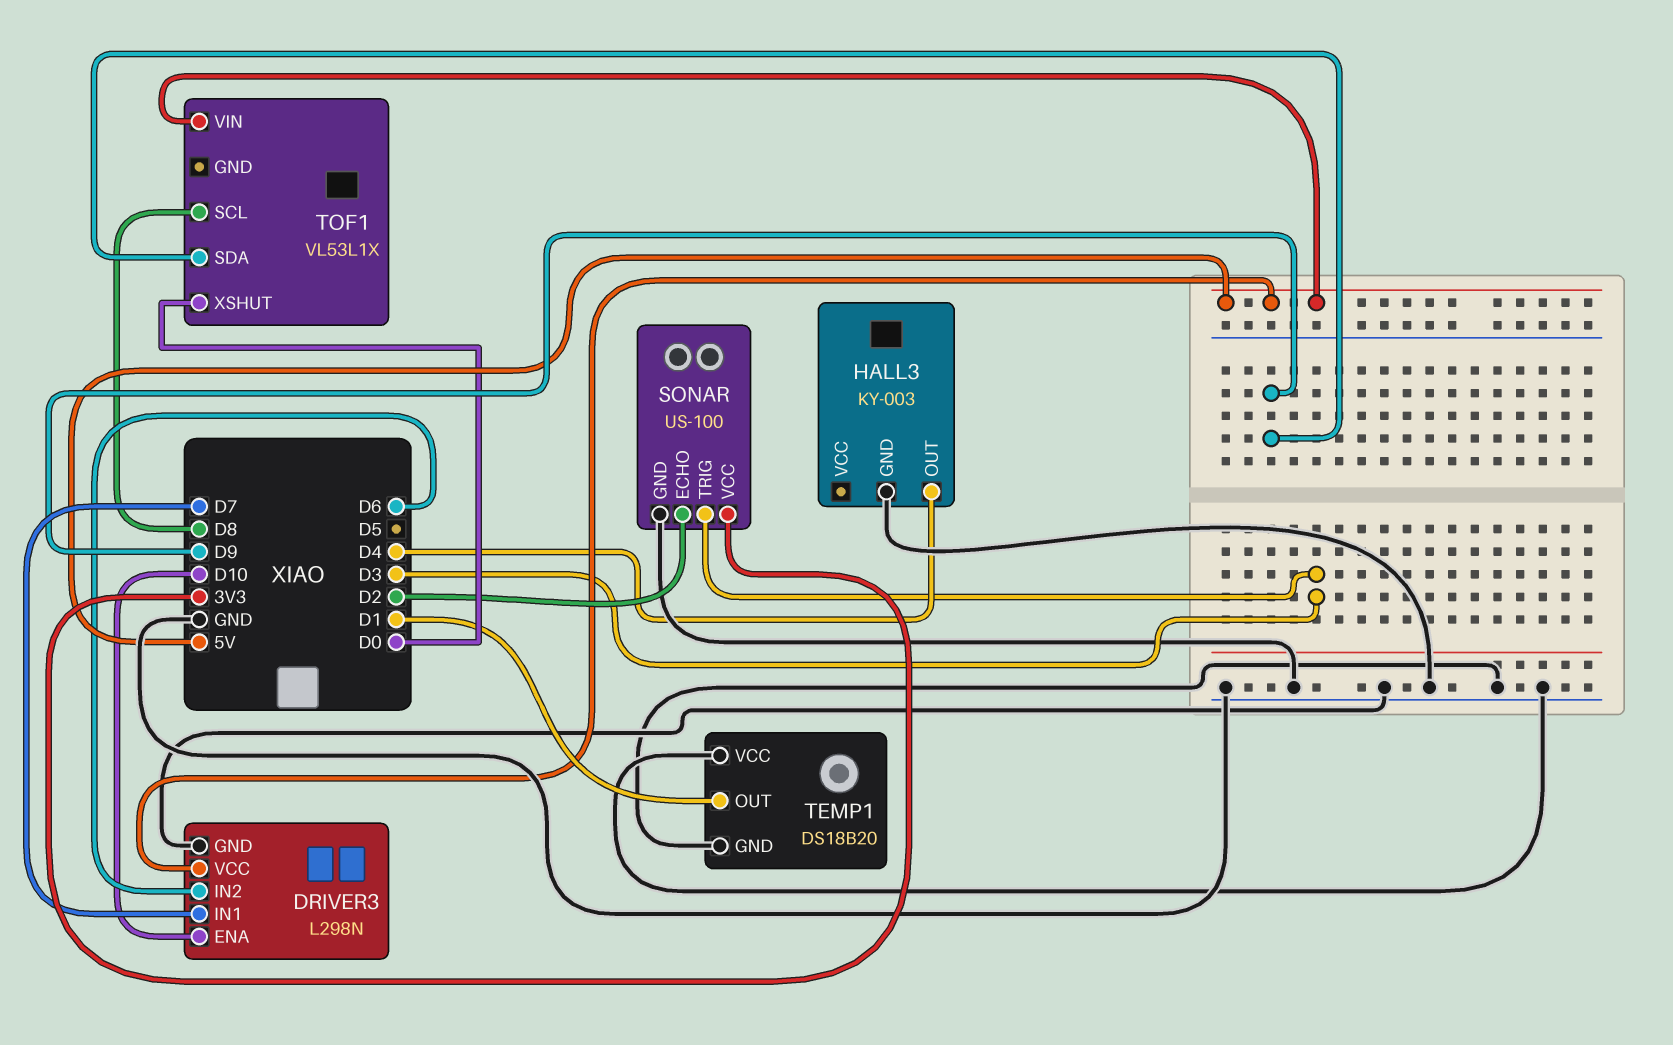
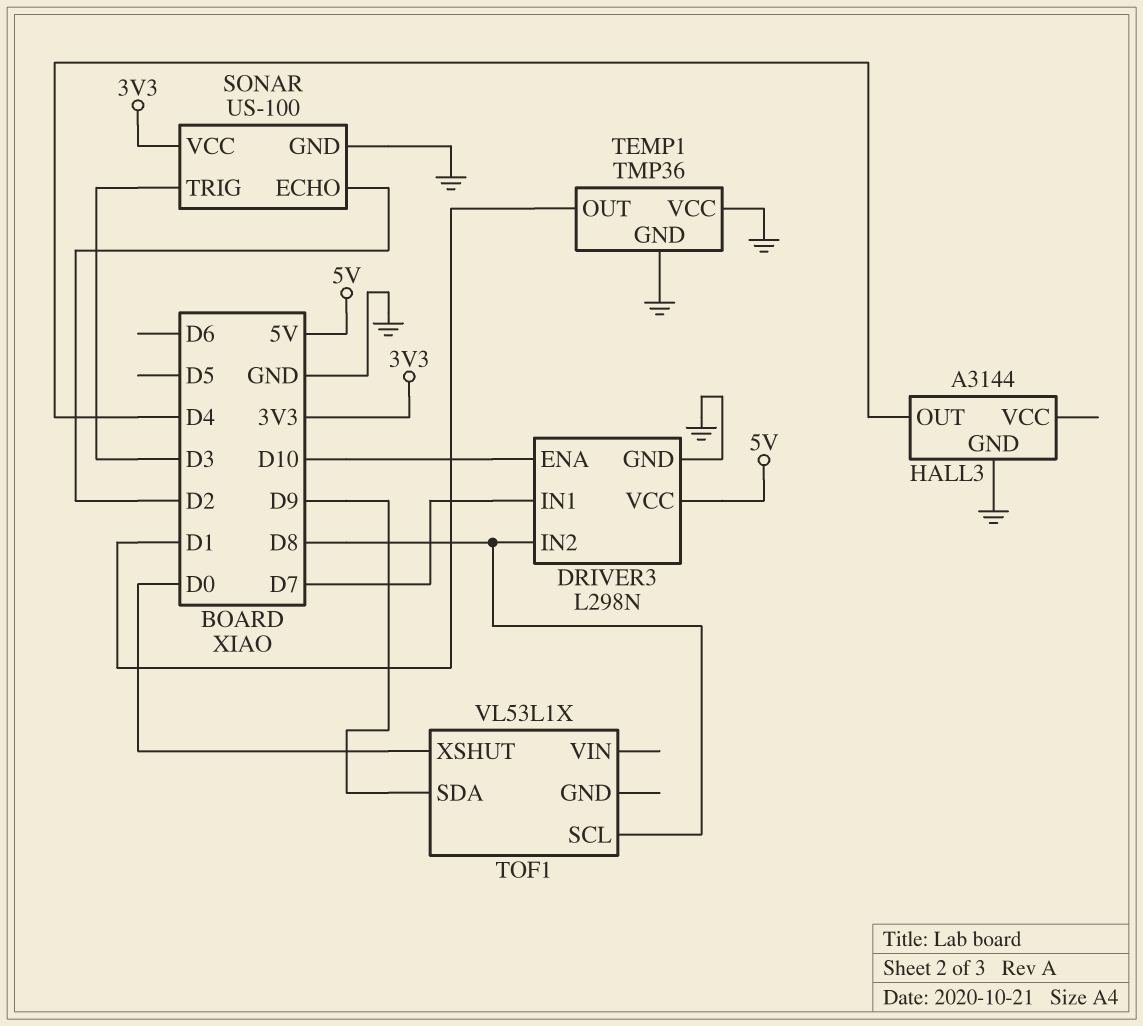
DRIVER3 pin IN2: D6 -> D8
HALL3: KY-003 -> A3144
TEMP1: DS18B20 -> TMP36
TOF1 pin VIN: 5V -> none

